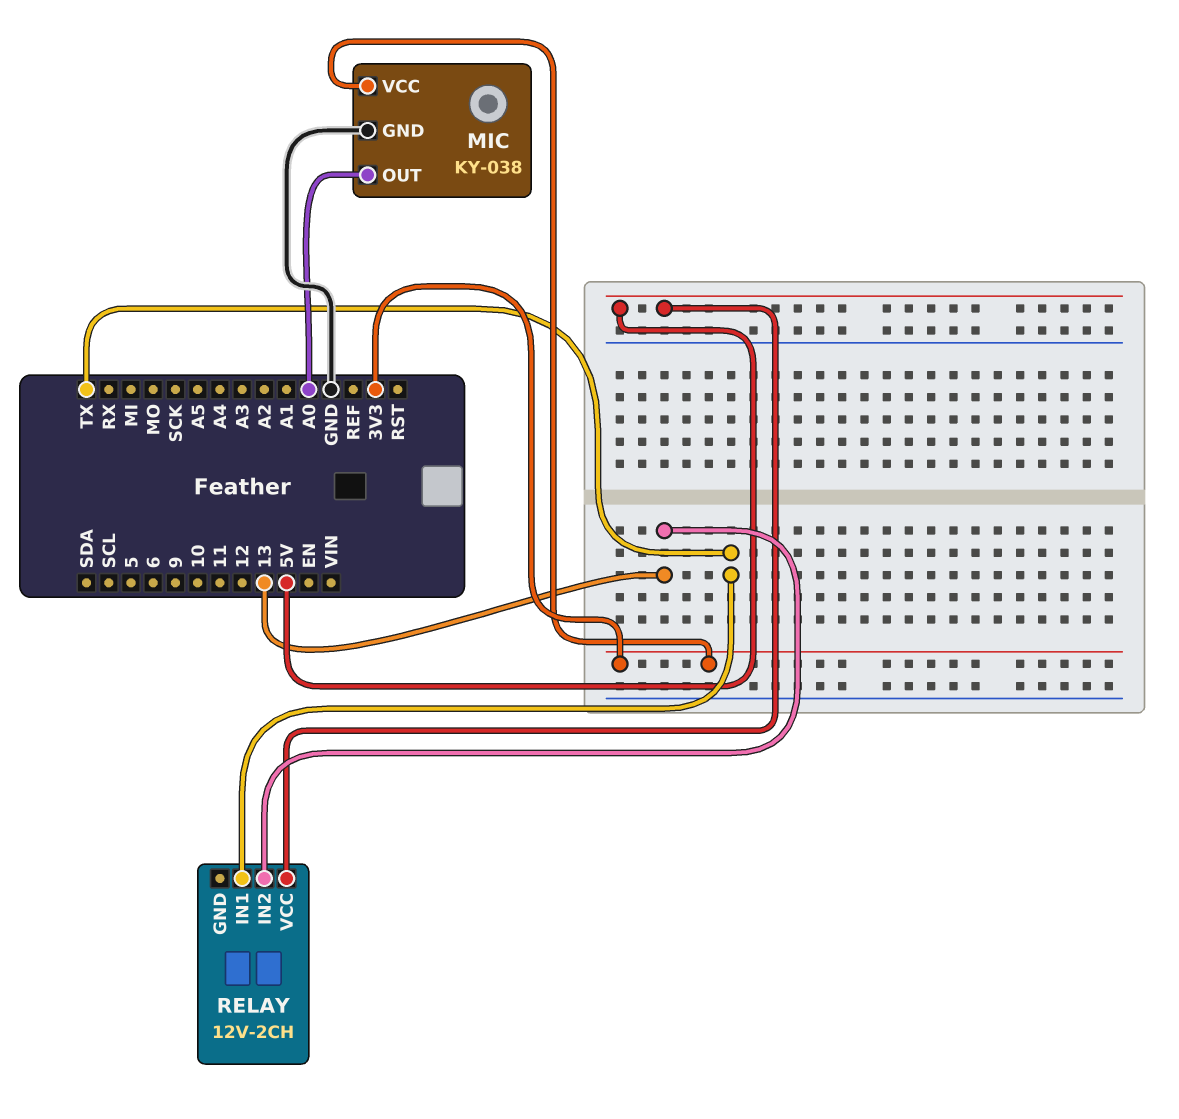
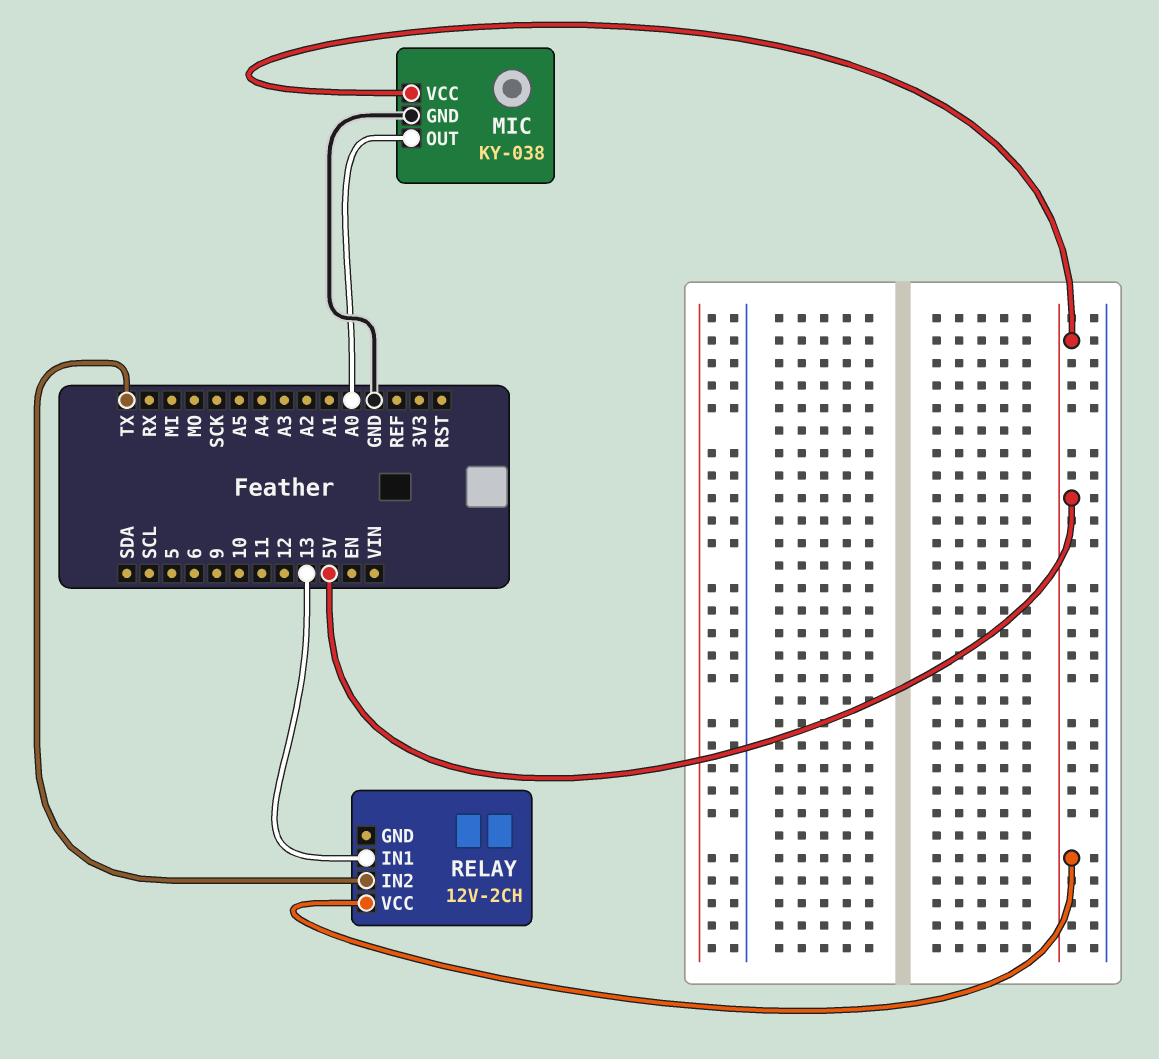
MIC pin VCC: 3V3 -> 5V
RELAY pin IN1: TX -> 13
RELAY pin IN2: 13 -> TX

